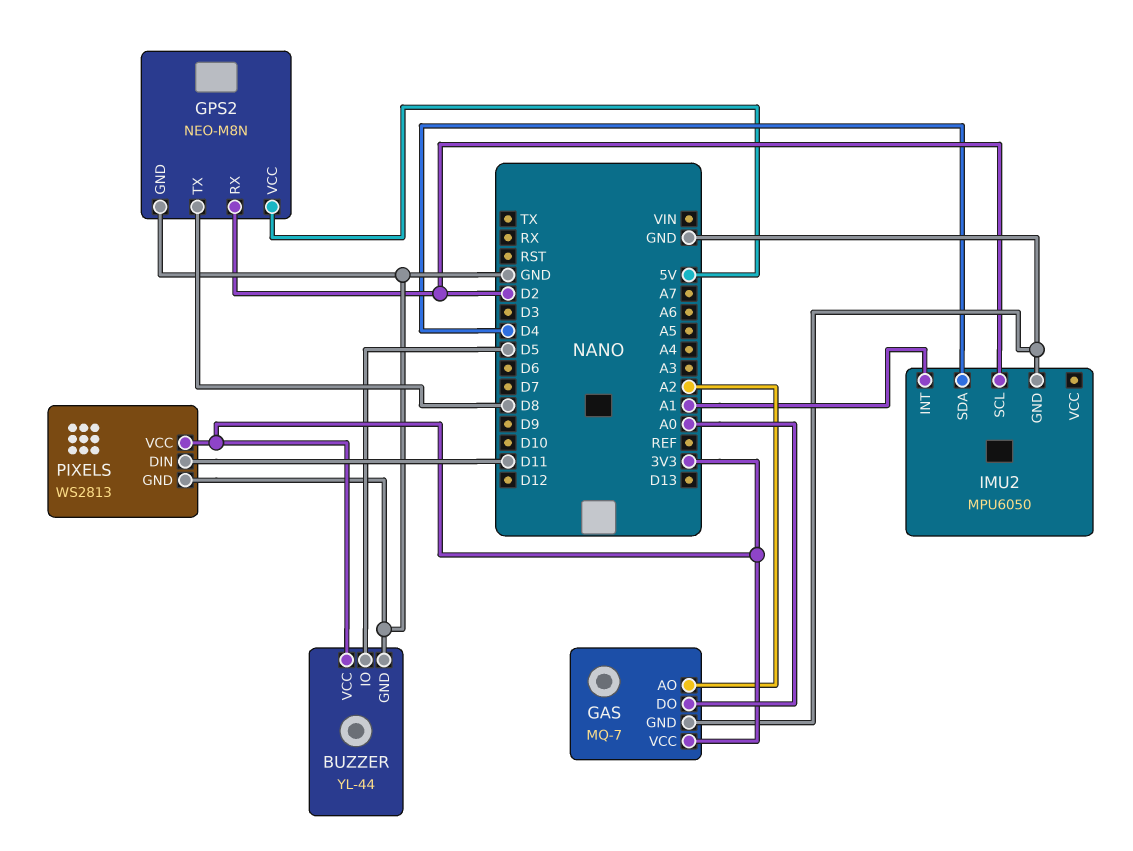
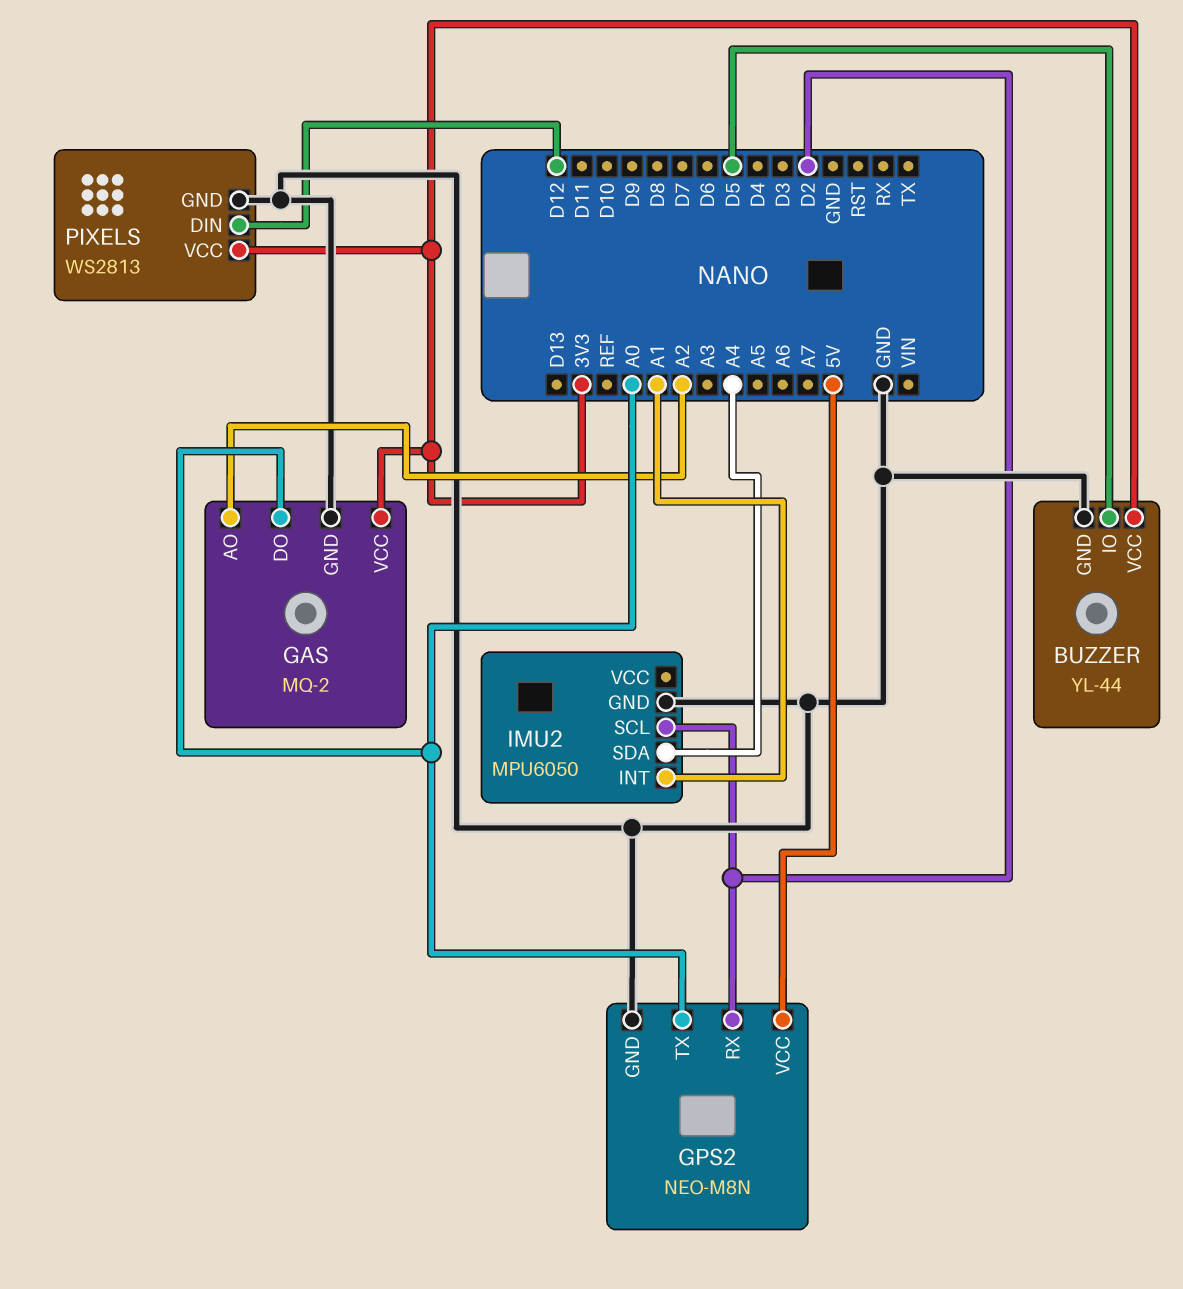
GAS: MQ-7 -> MQ-2
GPS2 pin TX: D8 -> A0
IMU2 pin SDA: D4 -> A4
PIXELS pin DIN: D11 -> D12

